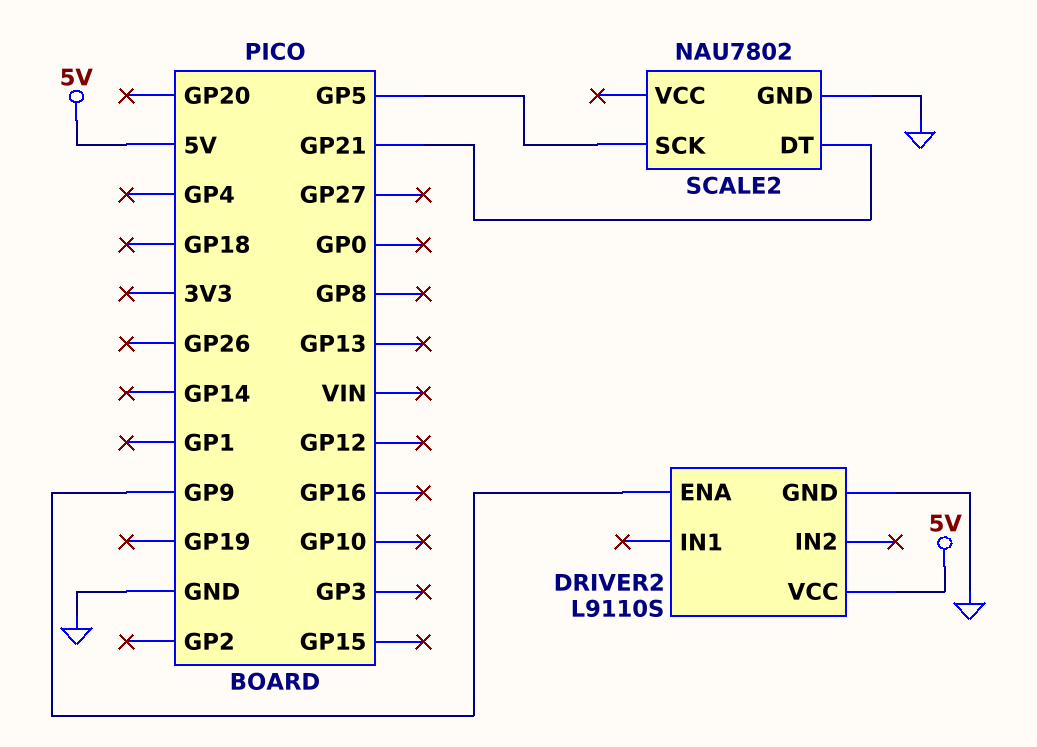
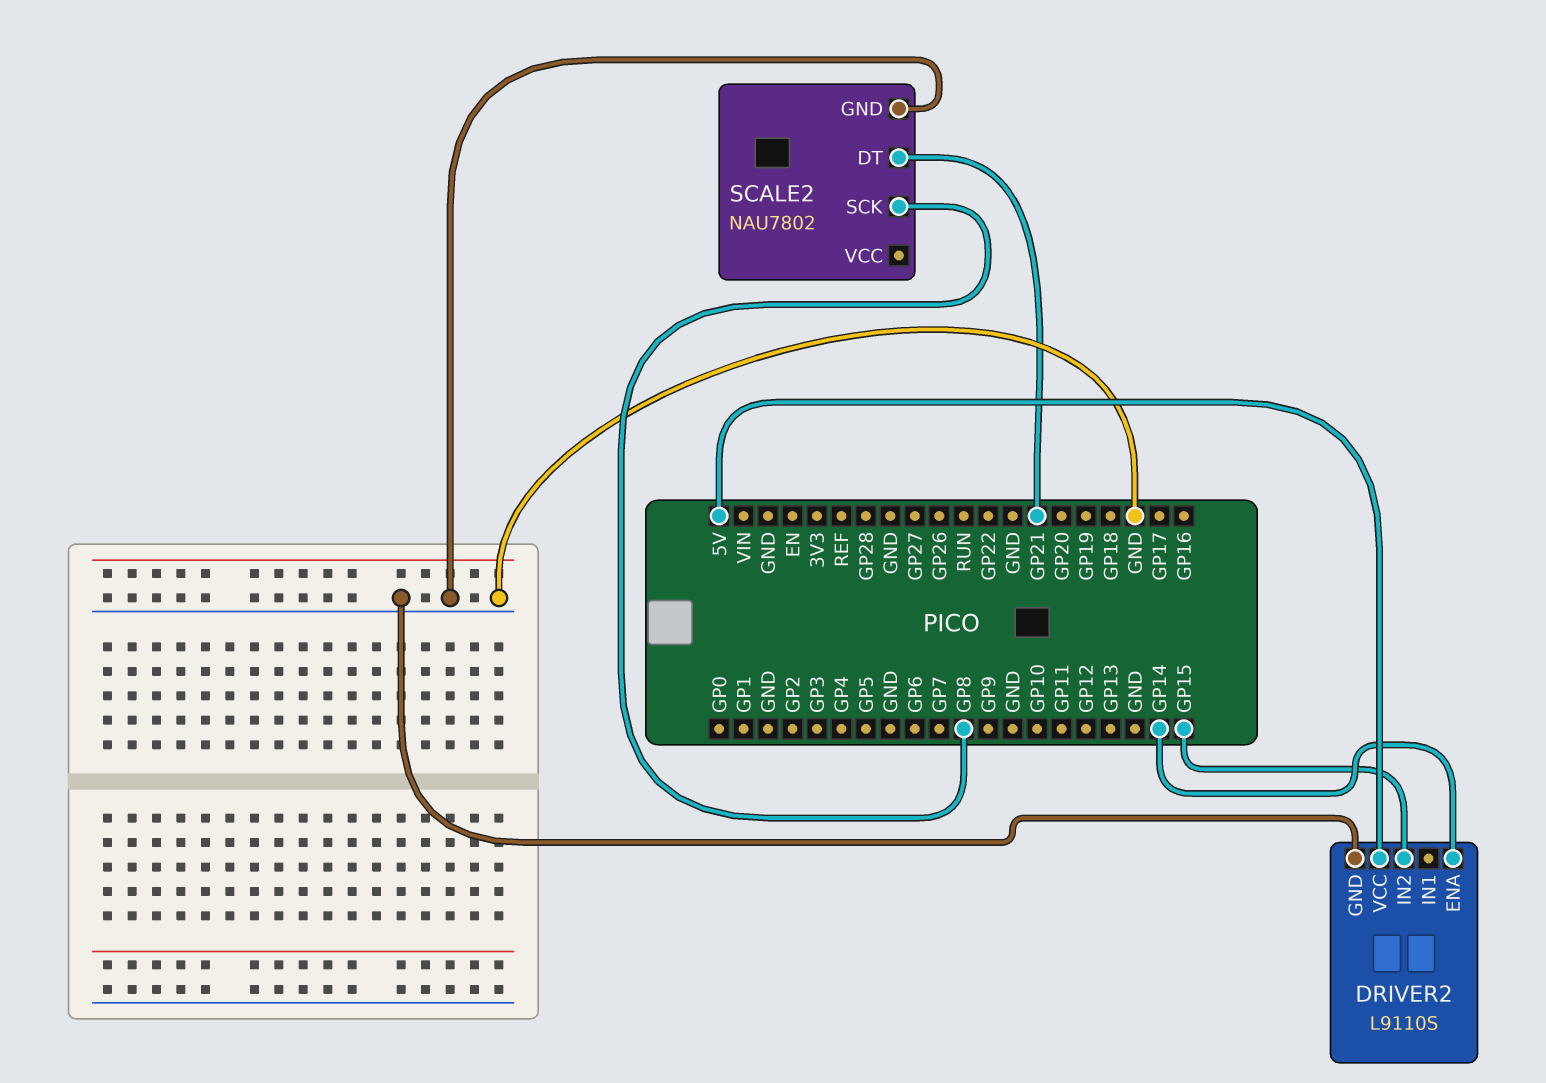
DRIVER2 pin ENA: GP9 -> GP14
DRIVER2 pin IN2: none -> GP15
SCALE2 pin SCK: GP5 -> GP8

